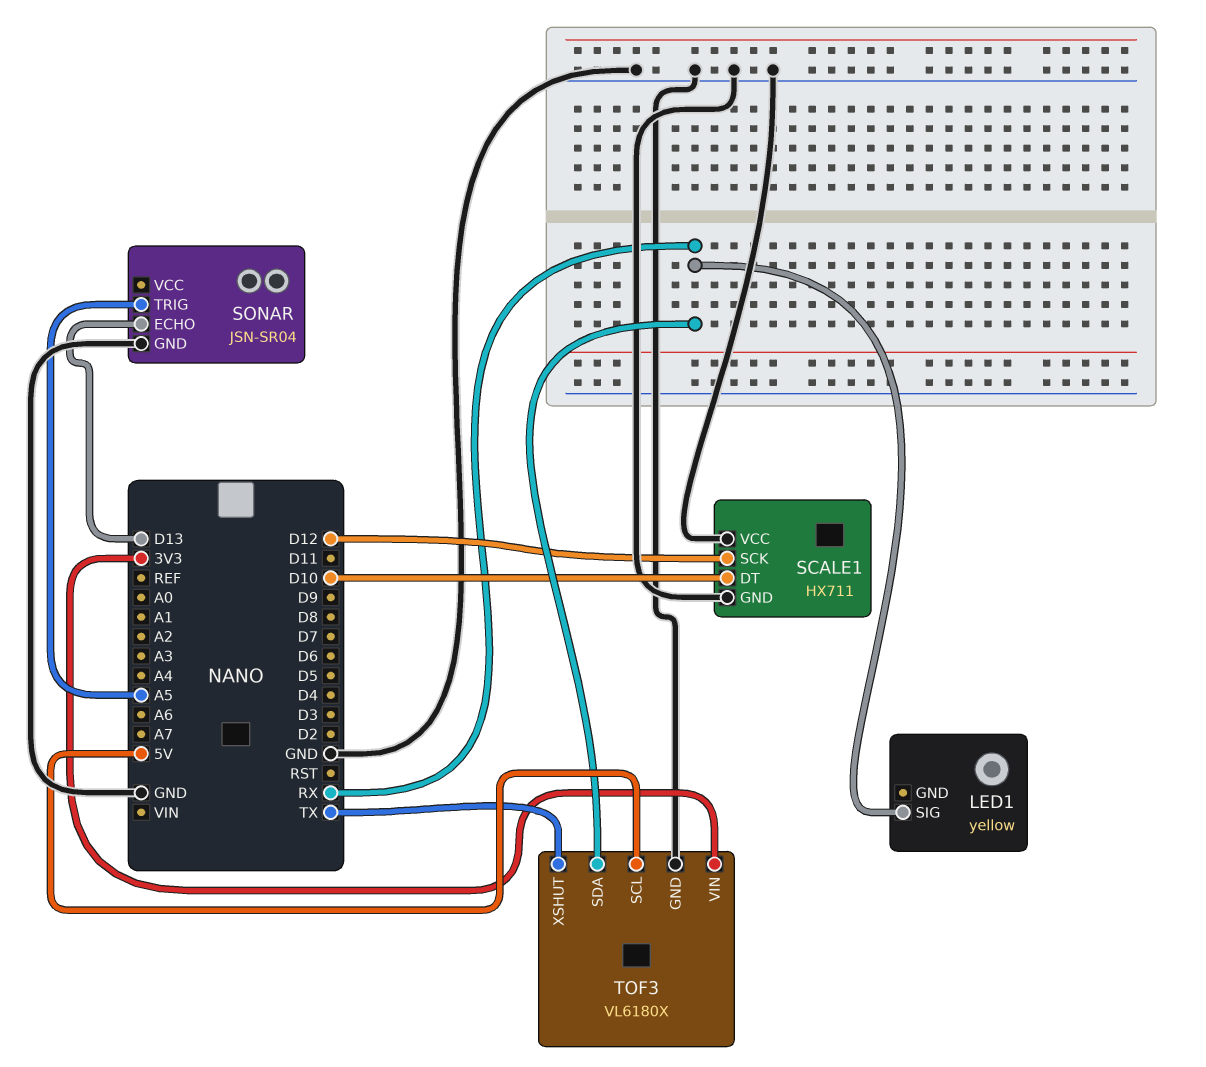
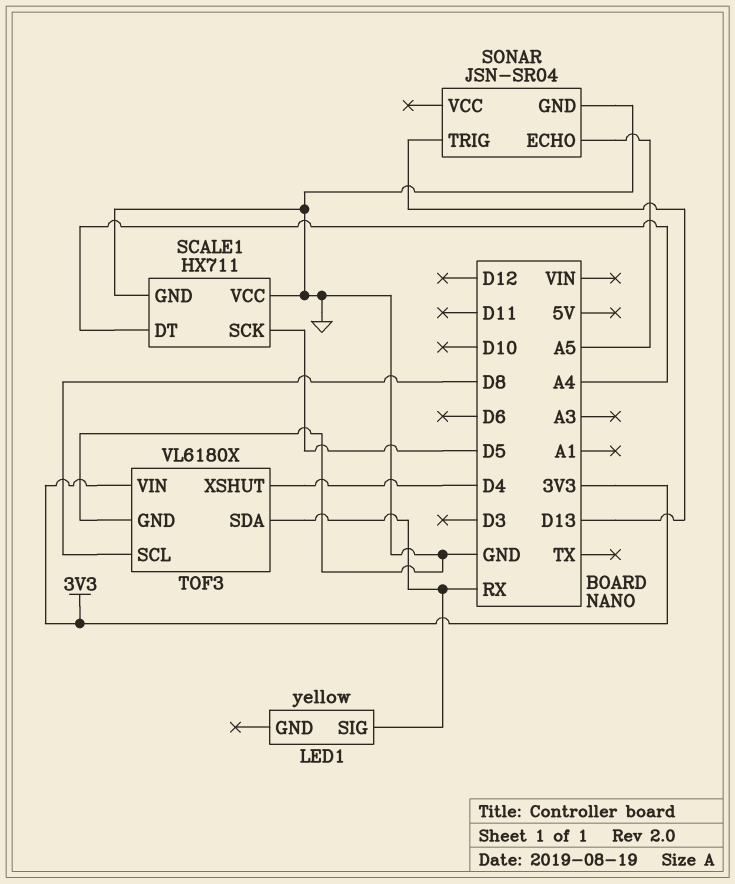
SCALE1 pin DT: D10 -> A4
SCALE1 pin SCK: D12 -> D5
SONAR pin ECHO: D13 -> A5
SONAR pin TRIG: A5 -> D13
TOF3 pin SCL: 5V -> D8
TOF3 pin XSHUT: TX -> D4

